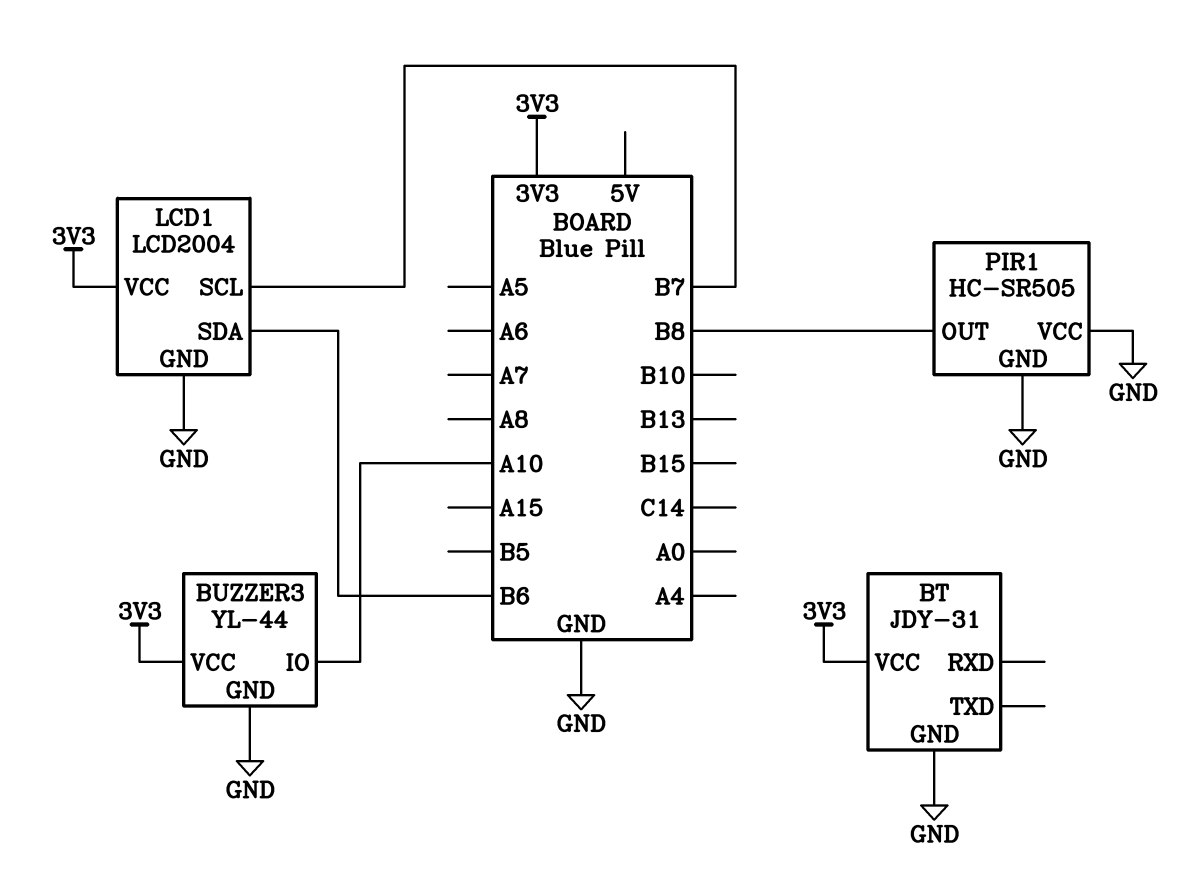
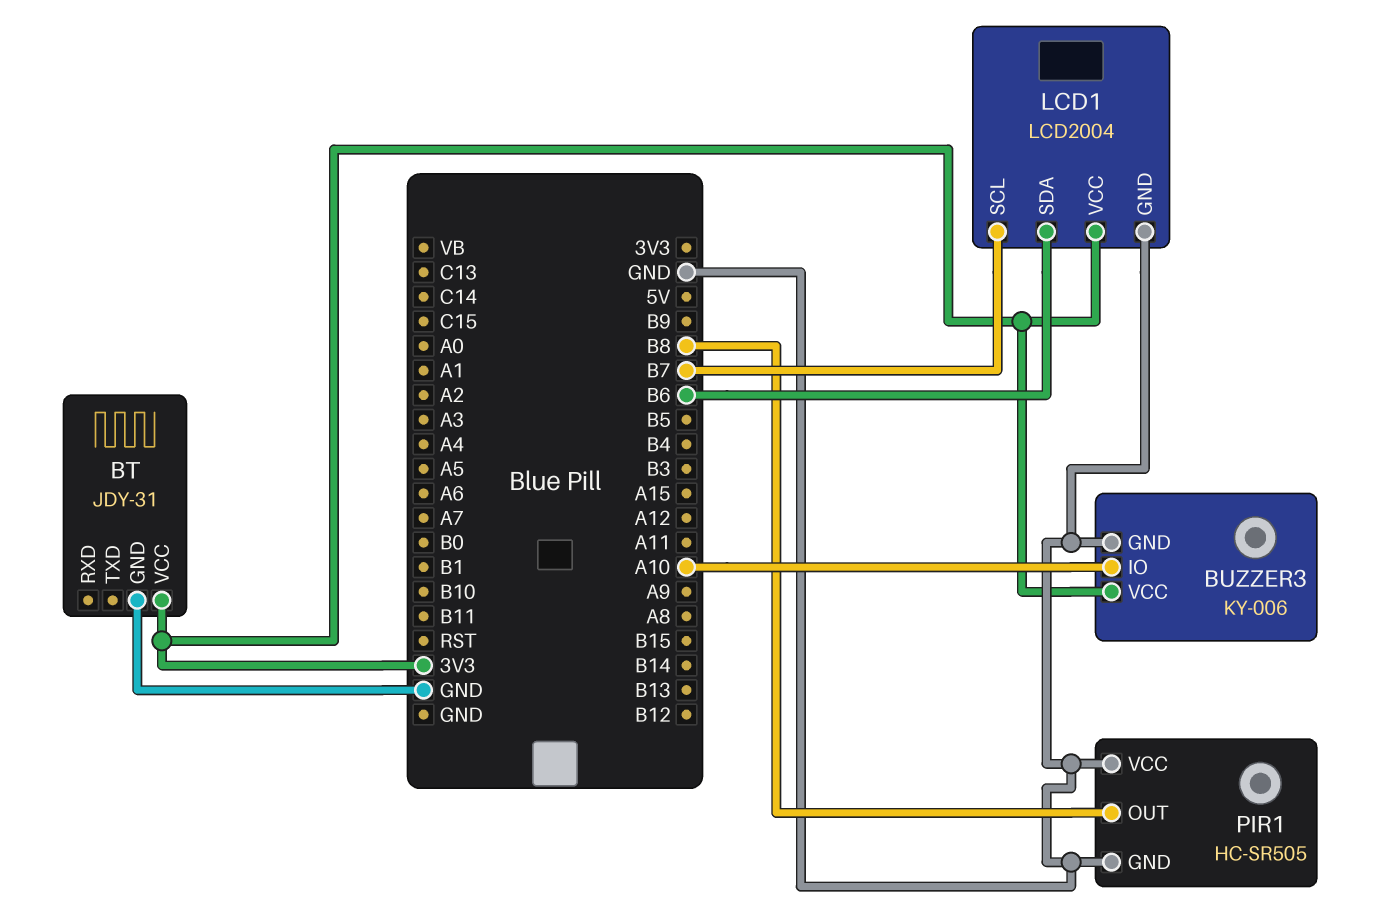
BUZZER3: YL-44 -> KY-006

